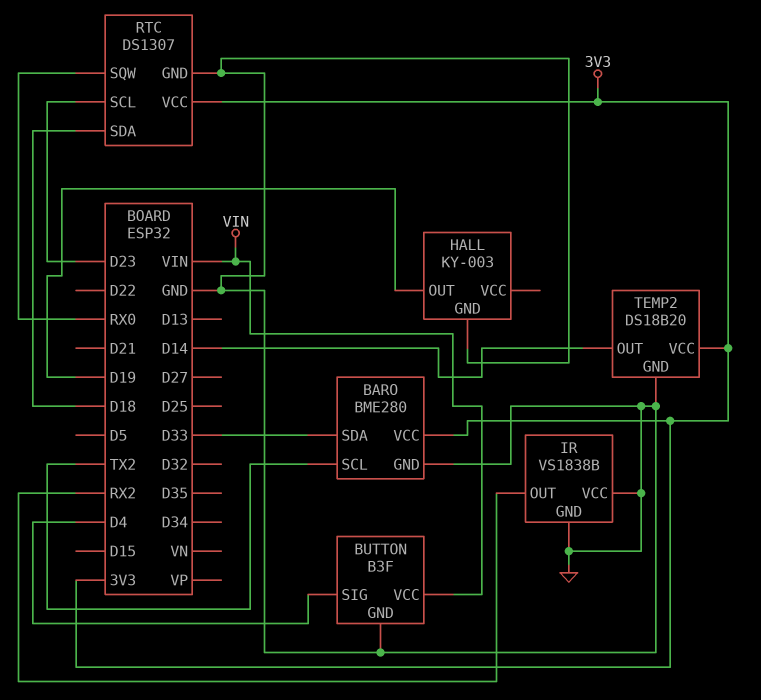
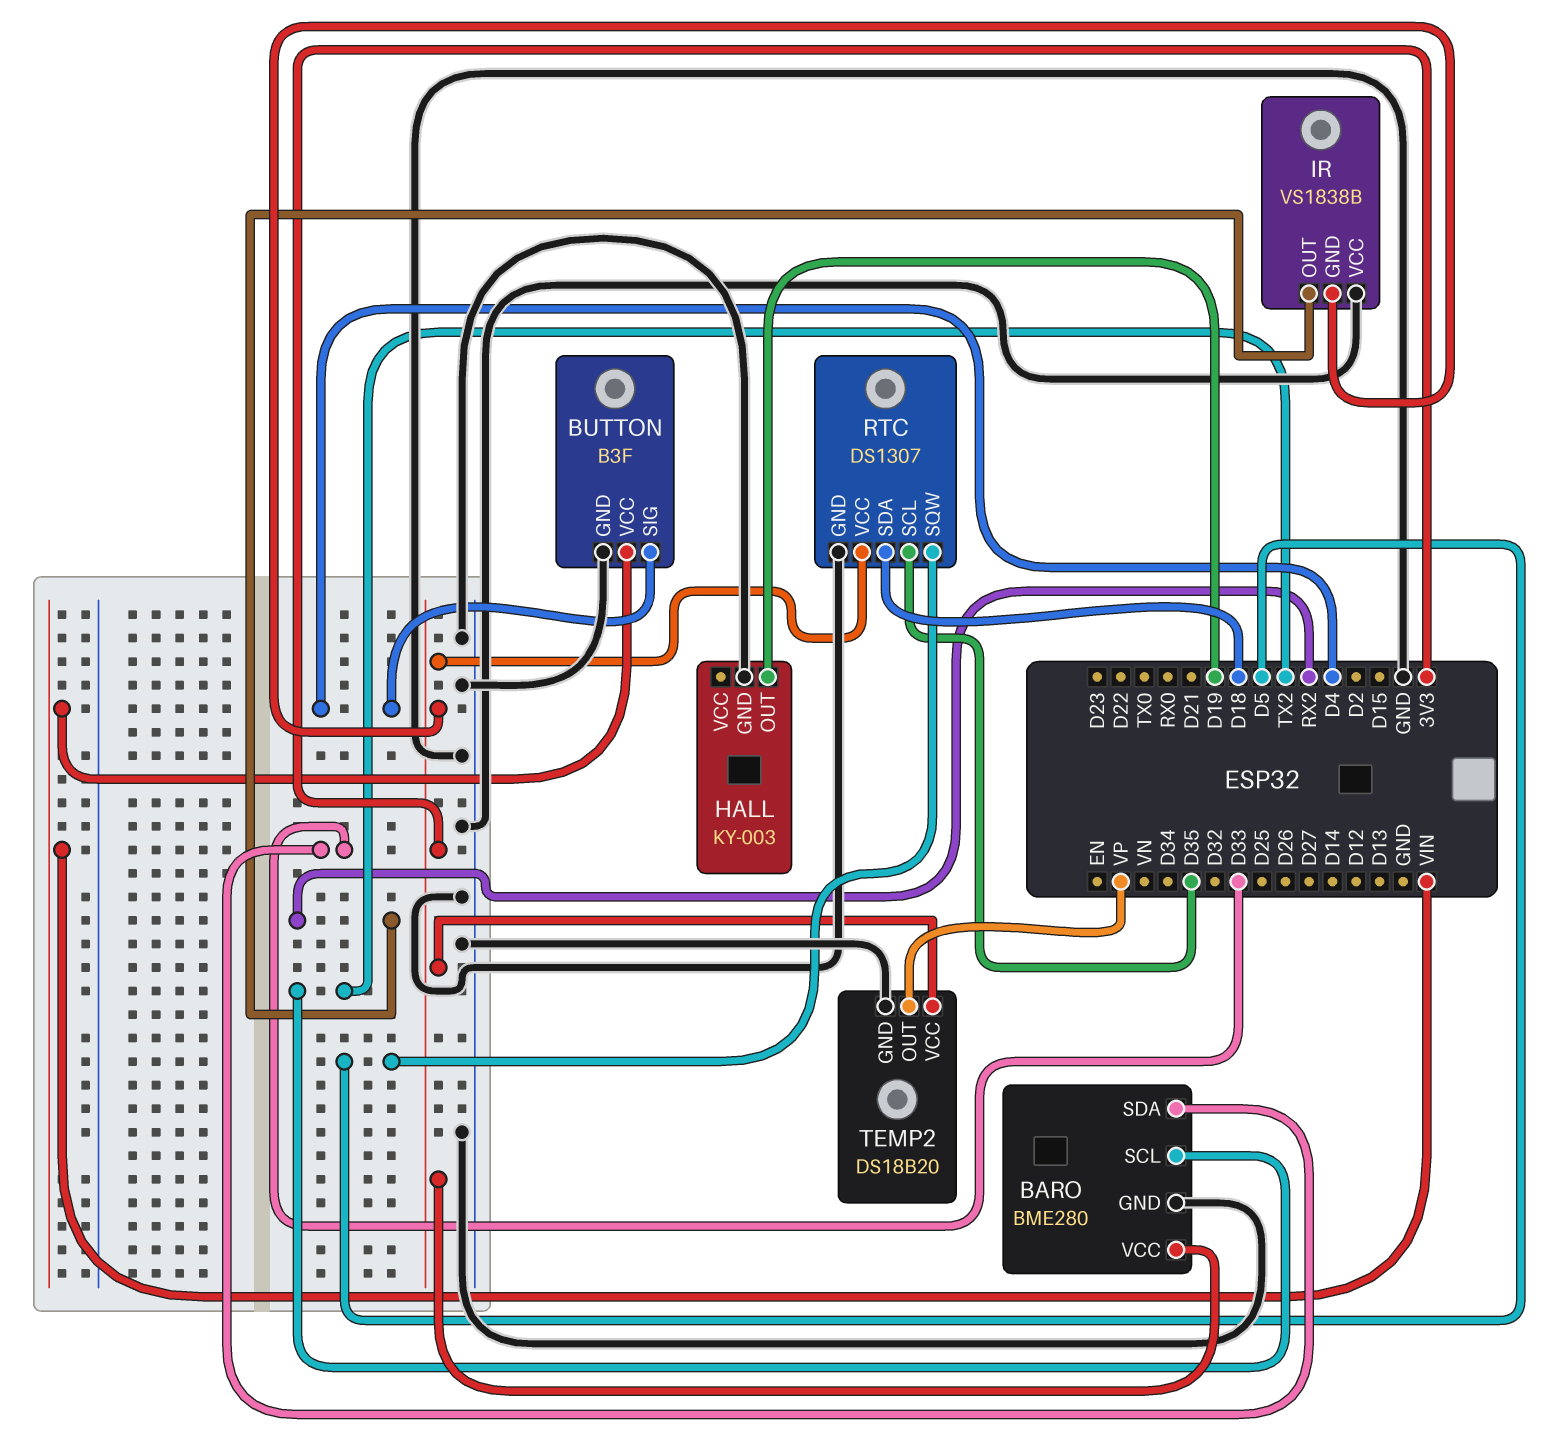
IR pin GND: GND -> 3V3
RTC pin SCL: D23 -> D35
RTC pin SQW: RX0 -> D5
TEMP2 pin OUT: D14 -> VP

